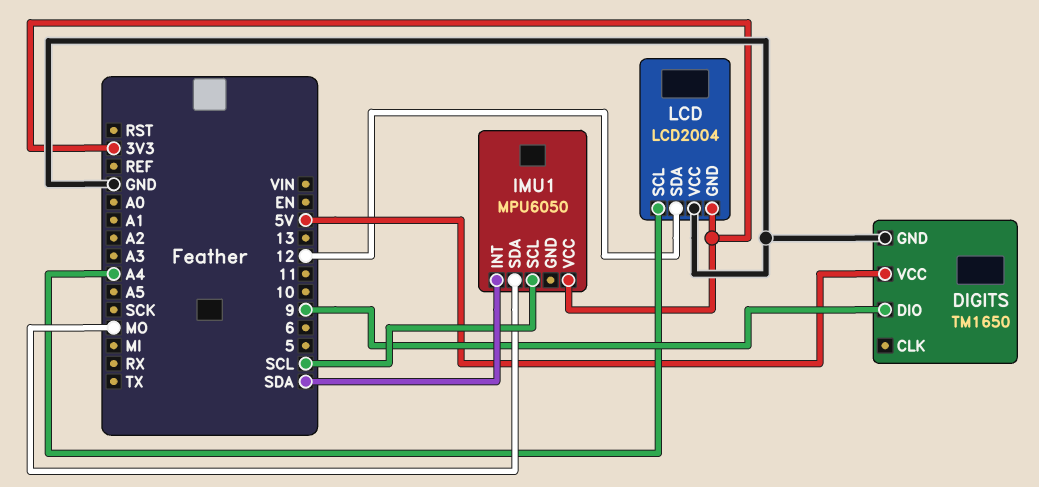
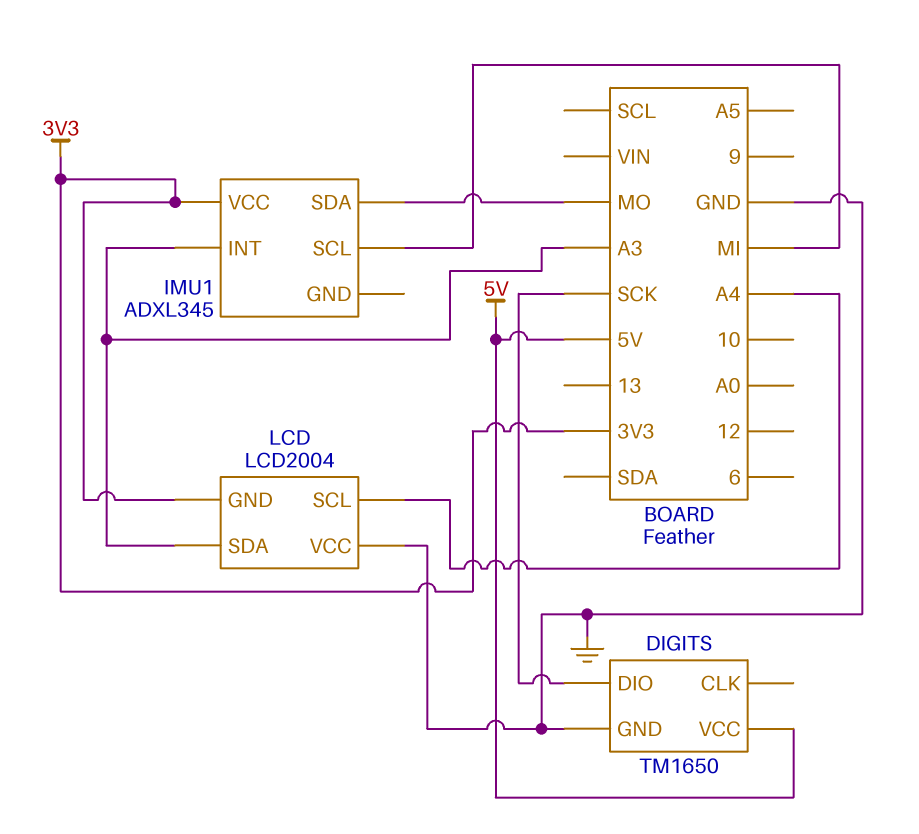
DIGITS pin DIO: 9 -> SCK
IMU1: MPU6050 -> ADXL345
IMU1 pin INT: SDA -> A3
IMU1 pin SCL: SCL -> MI
LCD pin SDA: 12 -> A3

